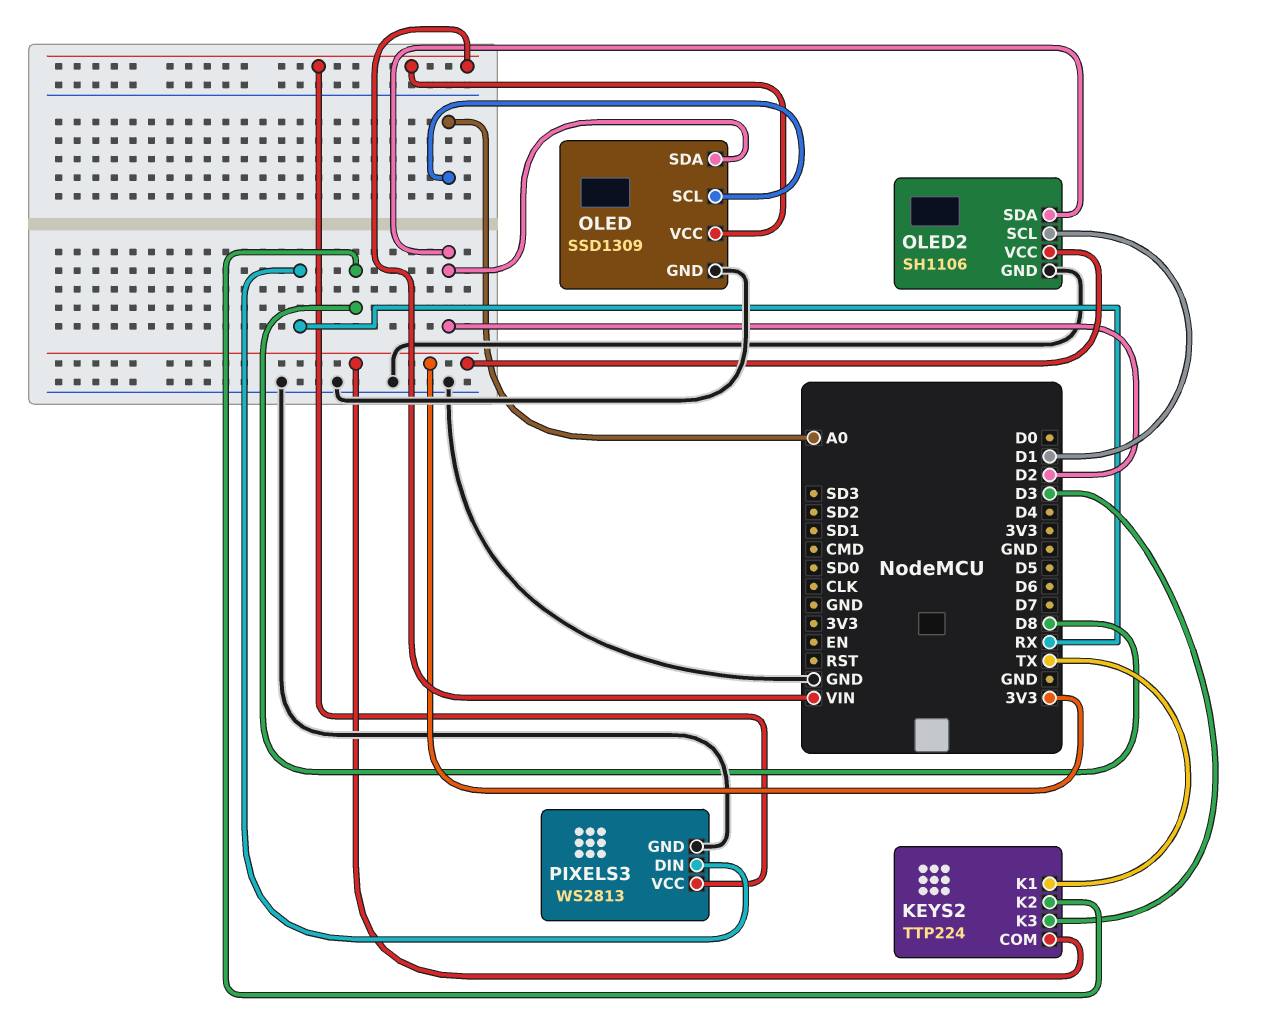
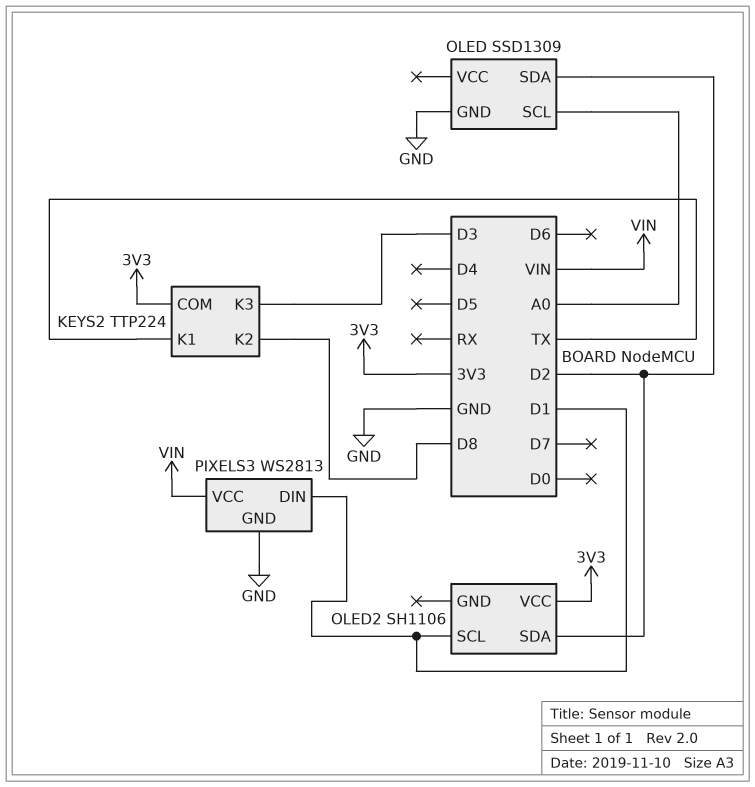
OLED pin VCC: VIN -> none
OLED2 pin GND: GND -> none
PIXELS3 pin DIN: RX -> D1

